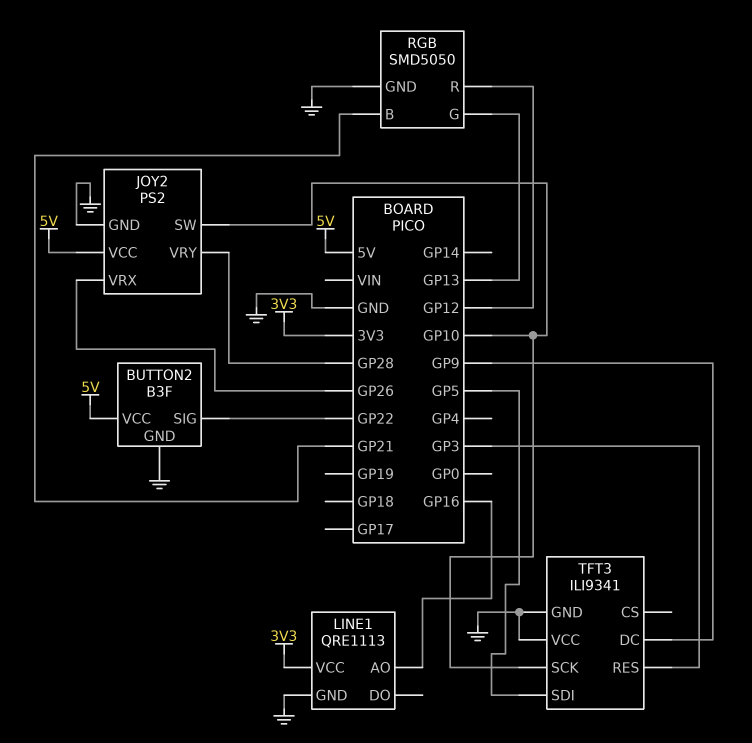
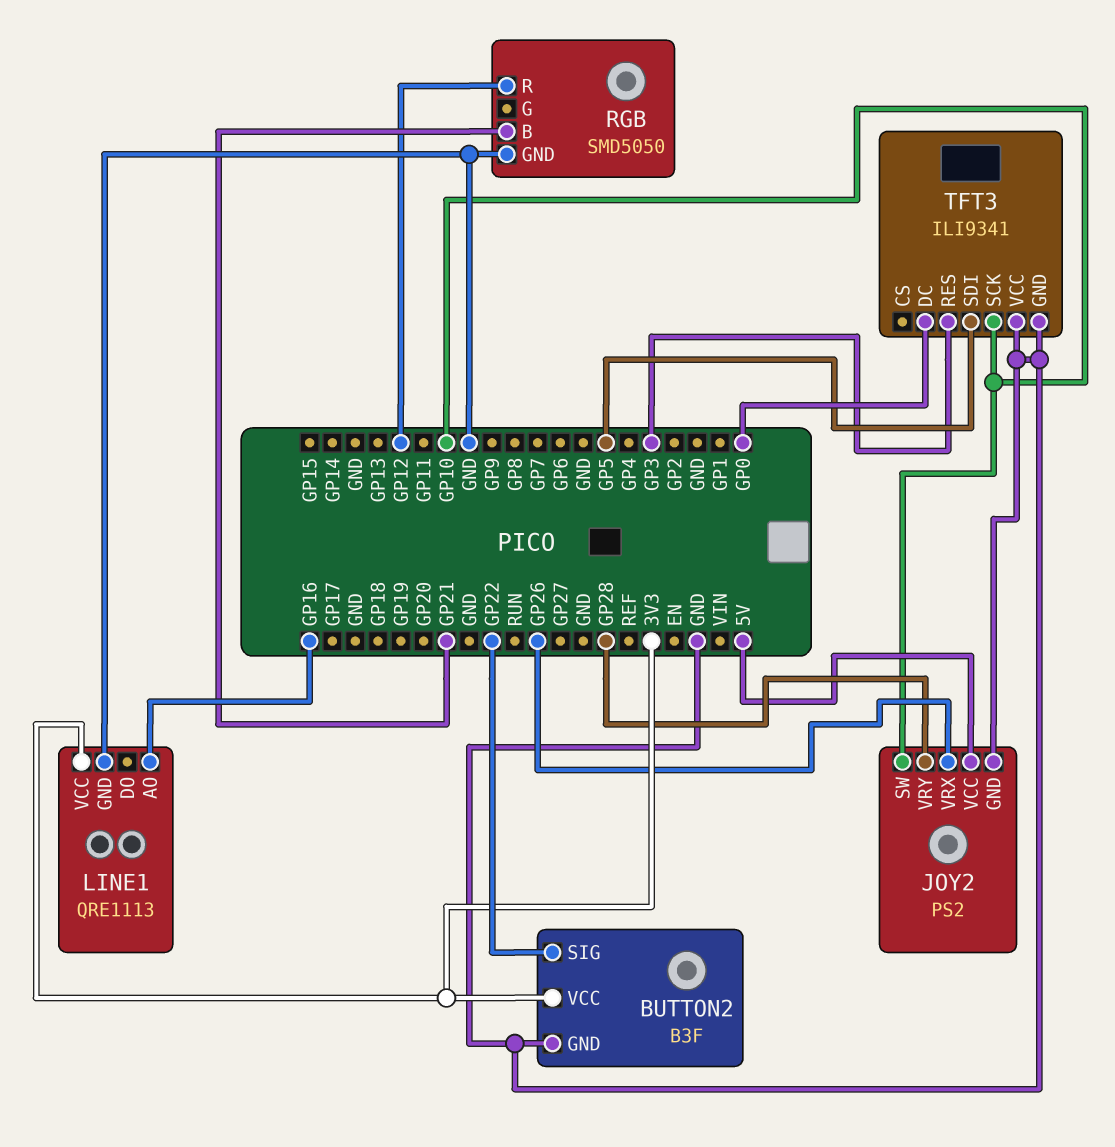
BUTTON2 pin VCC: 5V -> 3V3
RGB pin G: GP13 -> none
TFT3 pin DC: GP9 -> GP0

